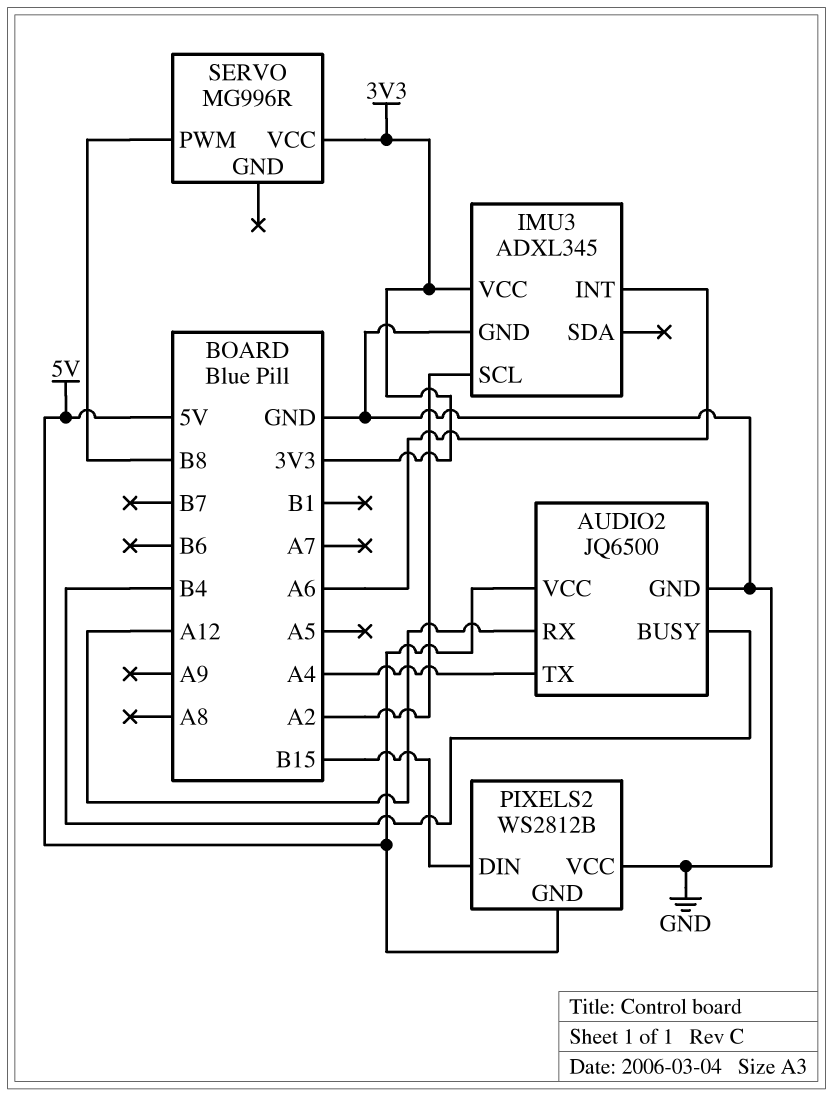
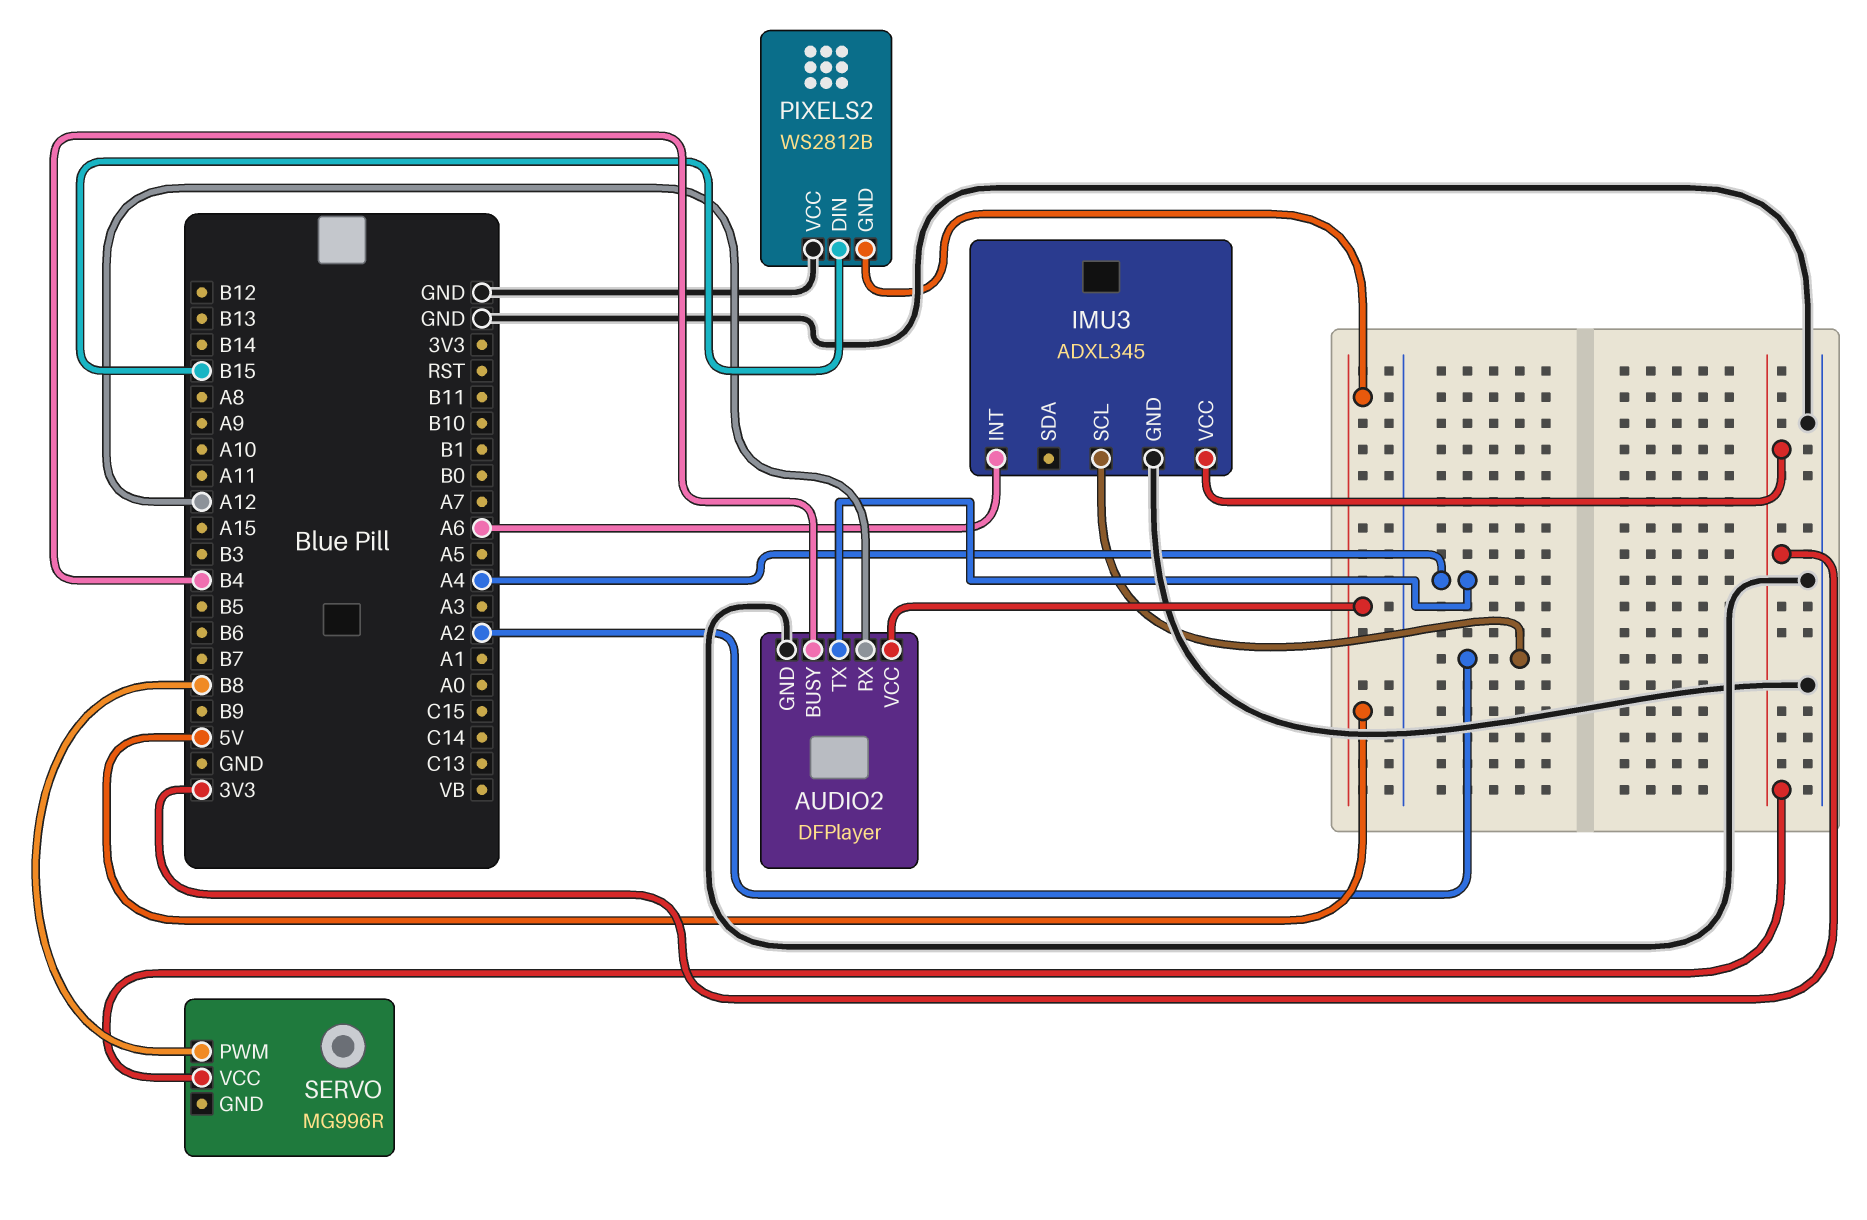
AUDIO2: JQ6500 -> DFPlayer

